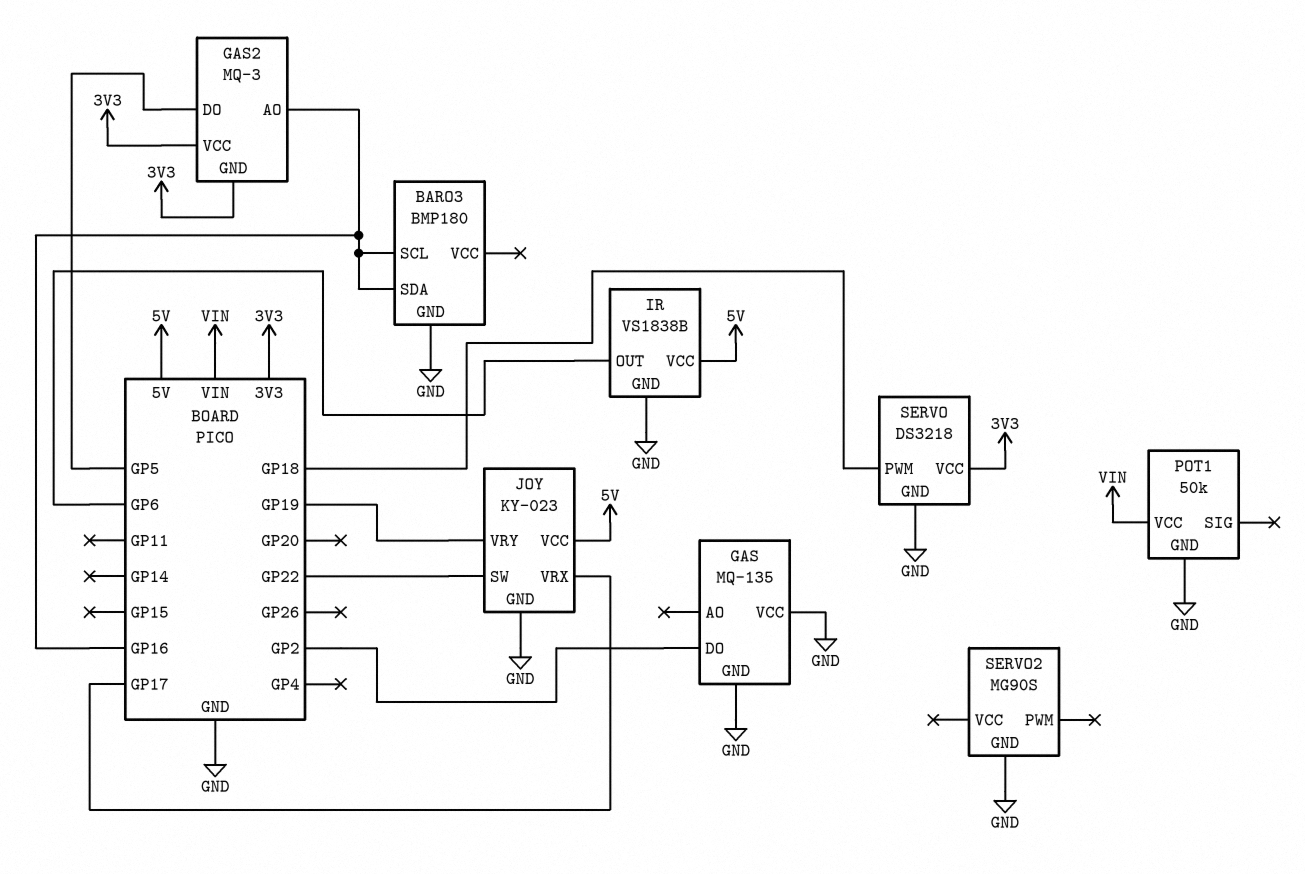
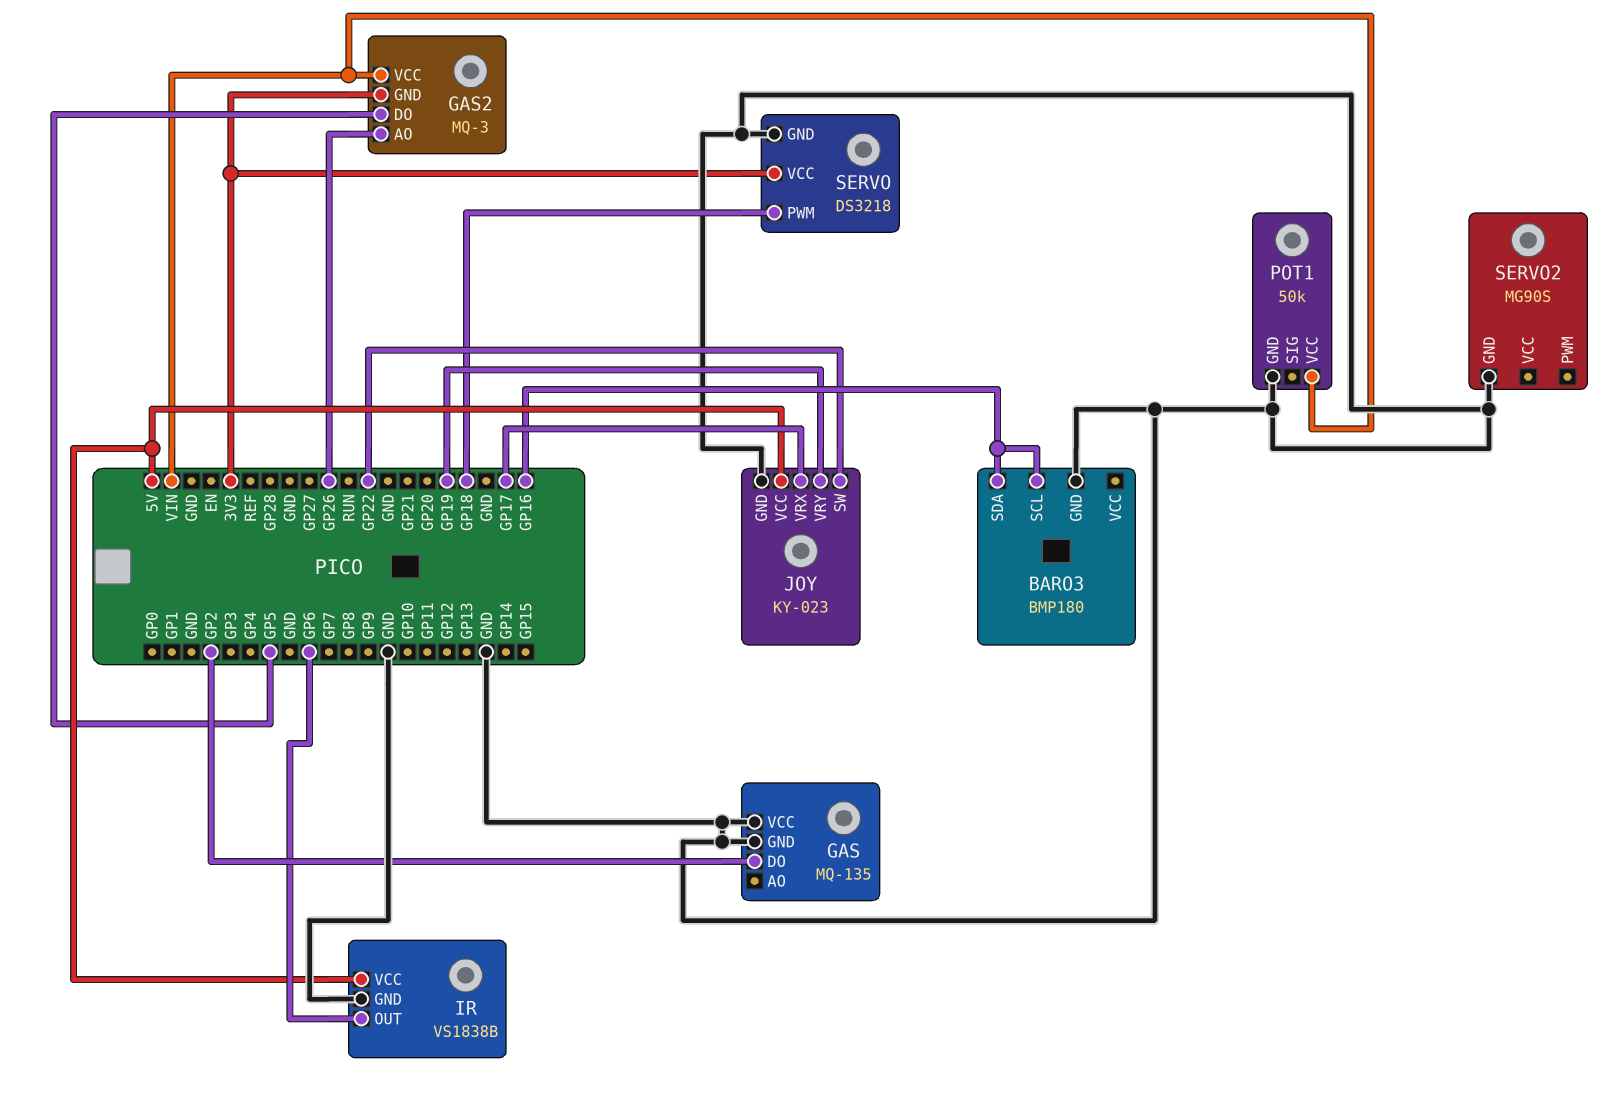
GAS2 pin AO: GP16 -> GP26
GAS2 pin VCC: 3V3 -> VIN

